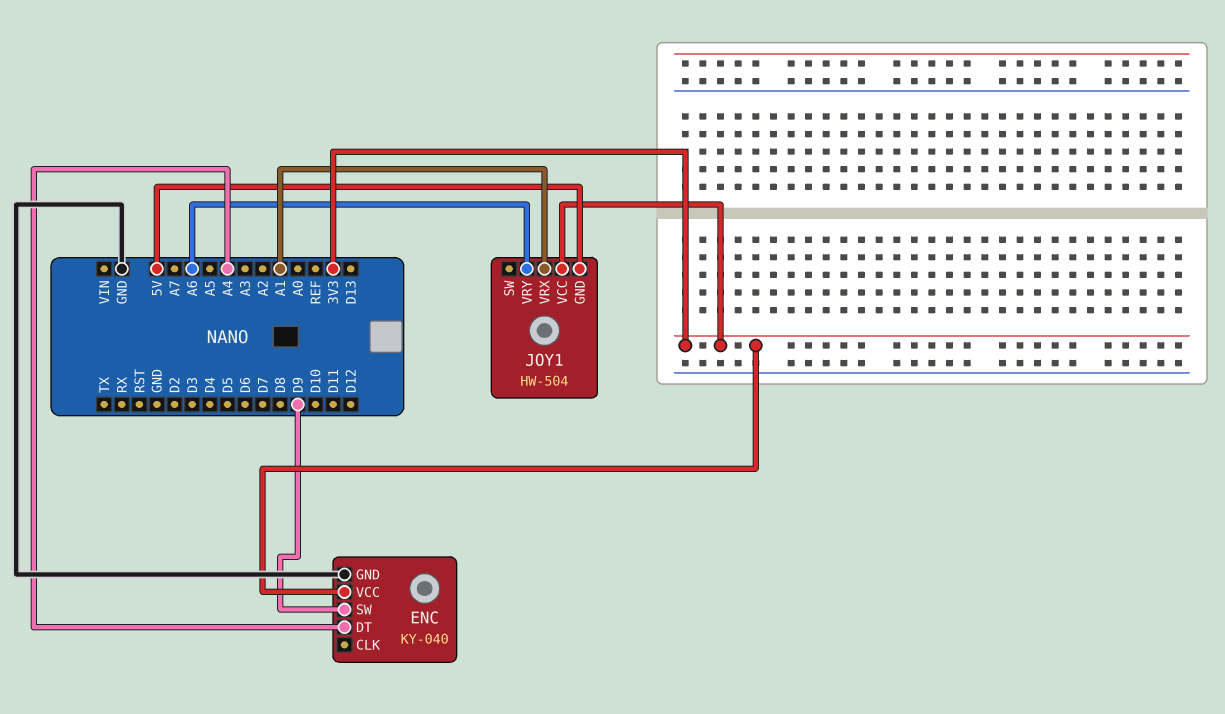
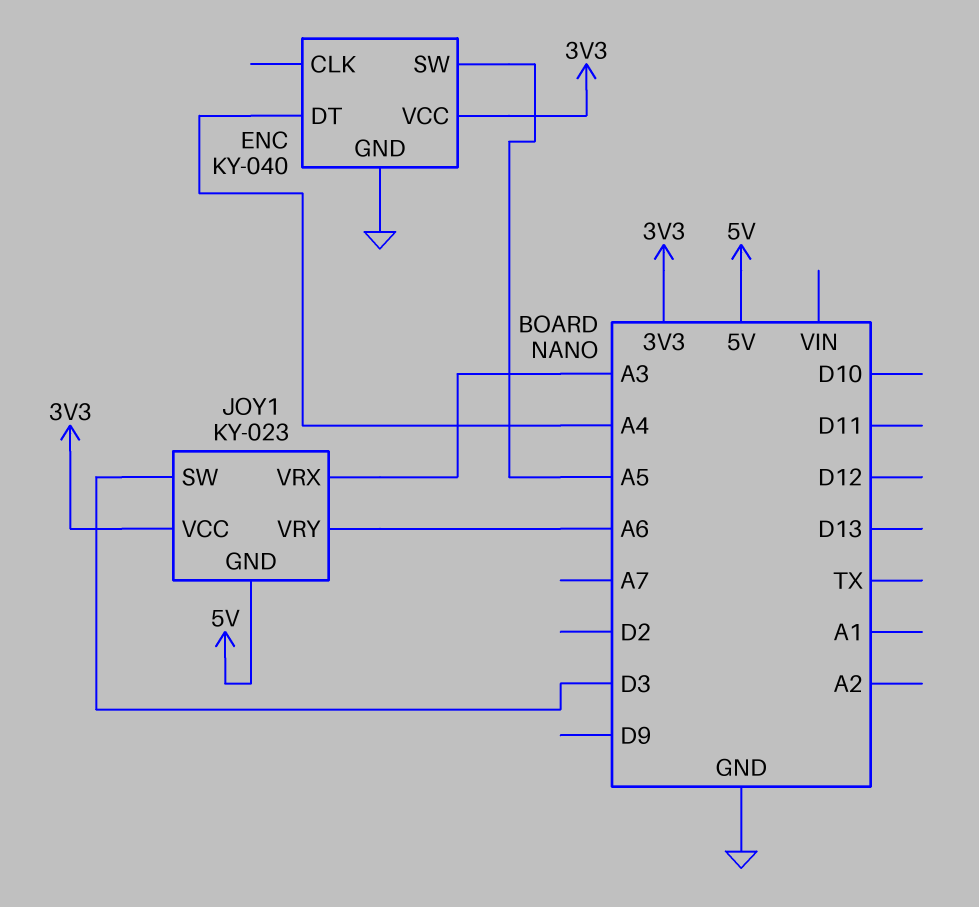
ENC pin SW: D9 -> A5
JOY1: HW-504 -> KY-023
JOY1 pin SW: none -> D3
JOY1 pin VRX: A1 -> A3

